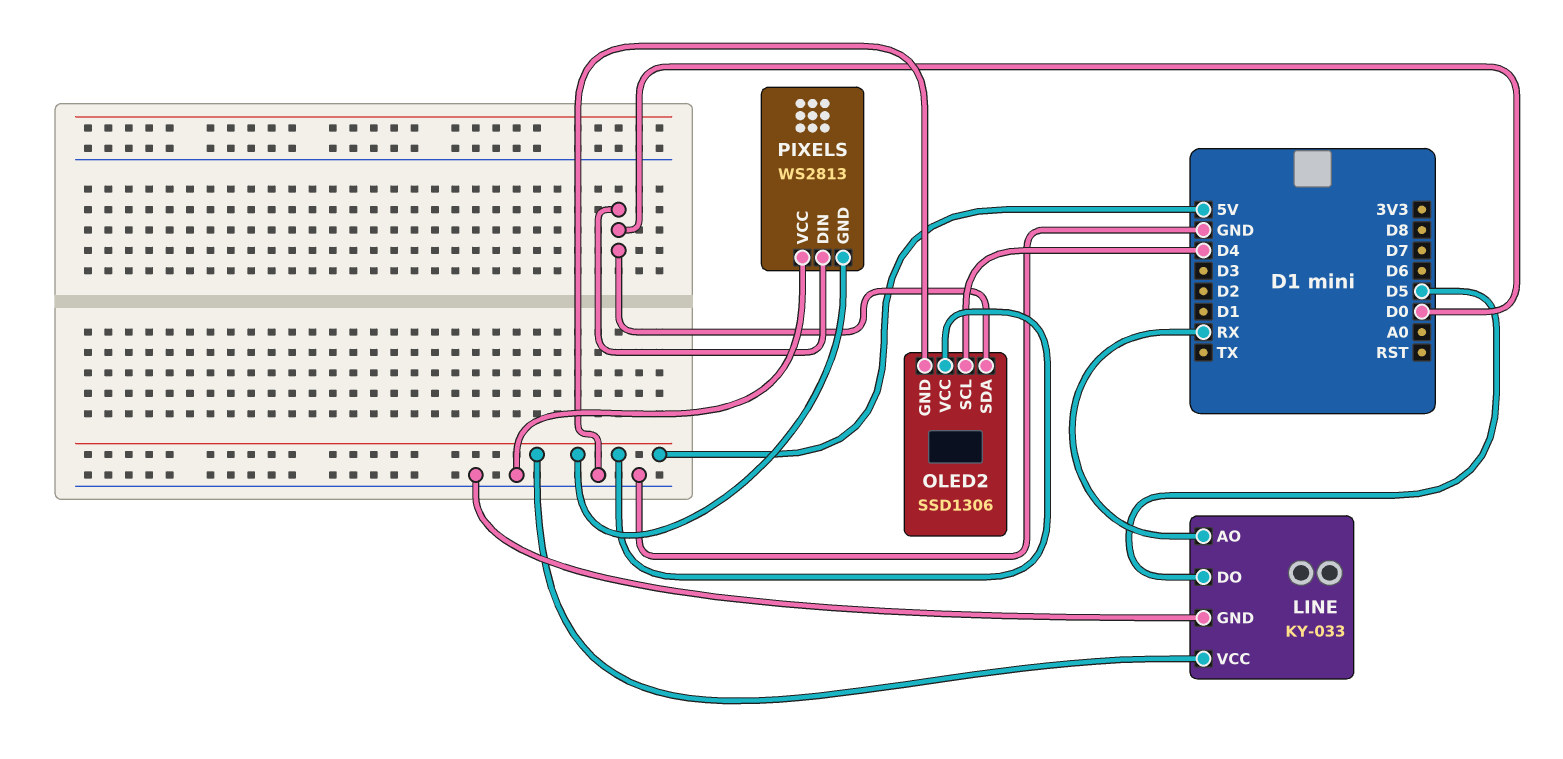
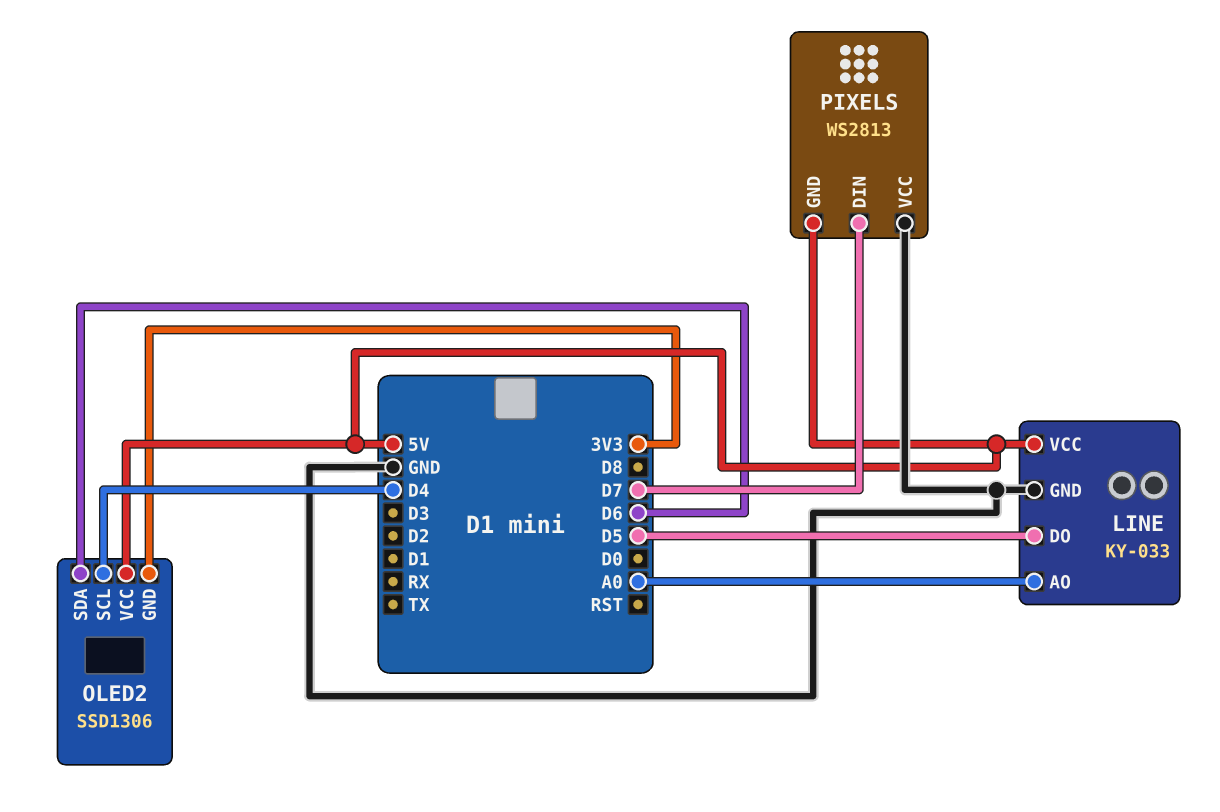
LINE pin AO: RX -> A0
OLED2 pin GND: GND -> 3V3
OLED2 pin SDA: D0 -> D6
PIXELS pin DIN: D0 -> D7

